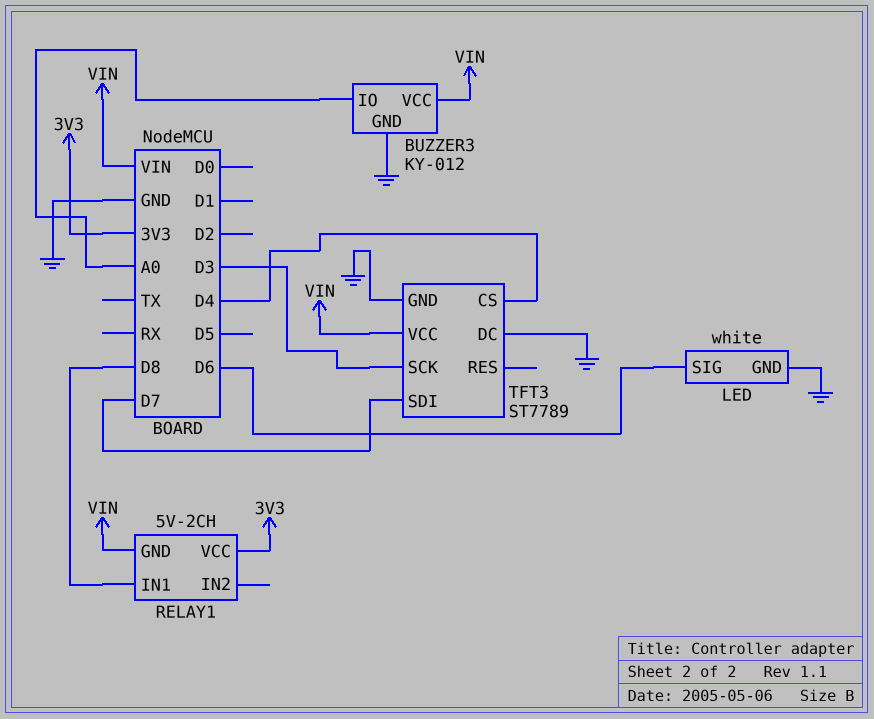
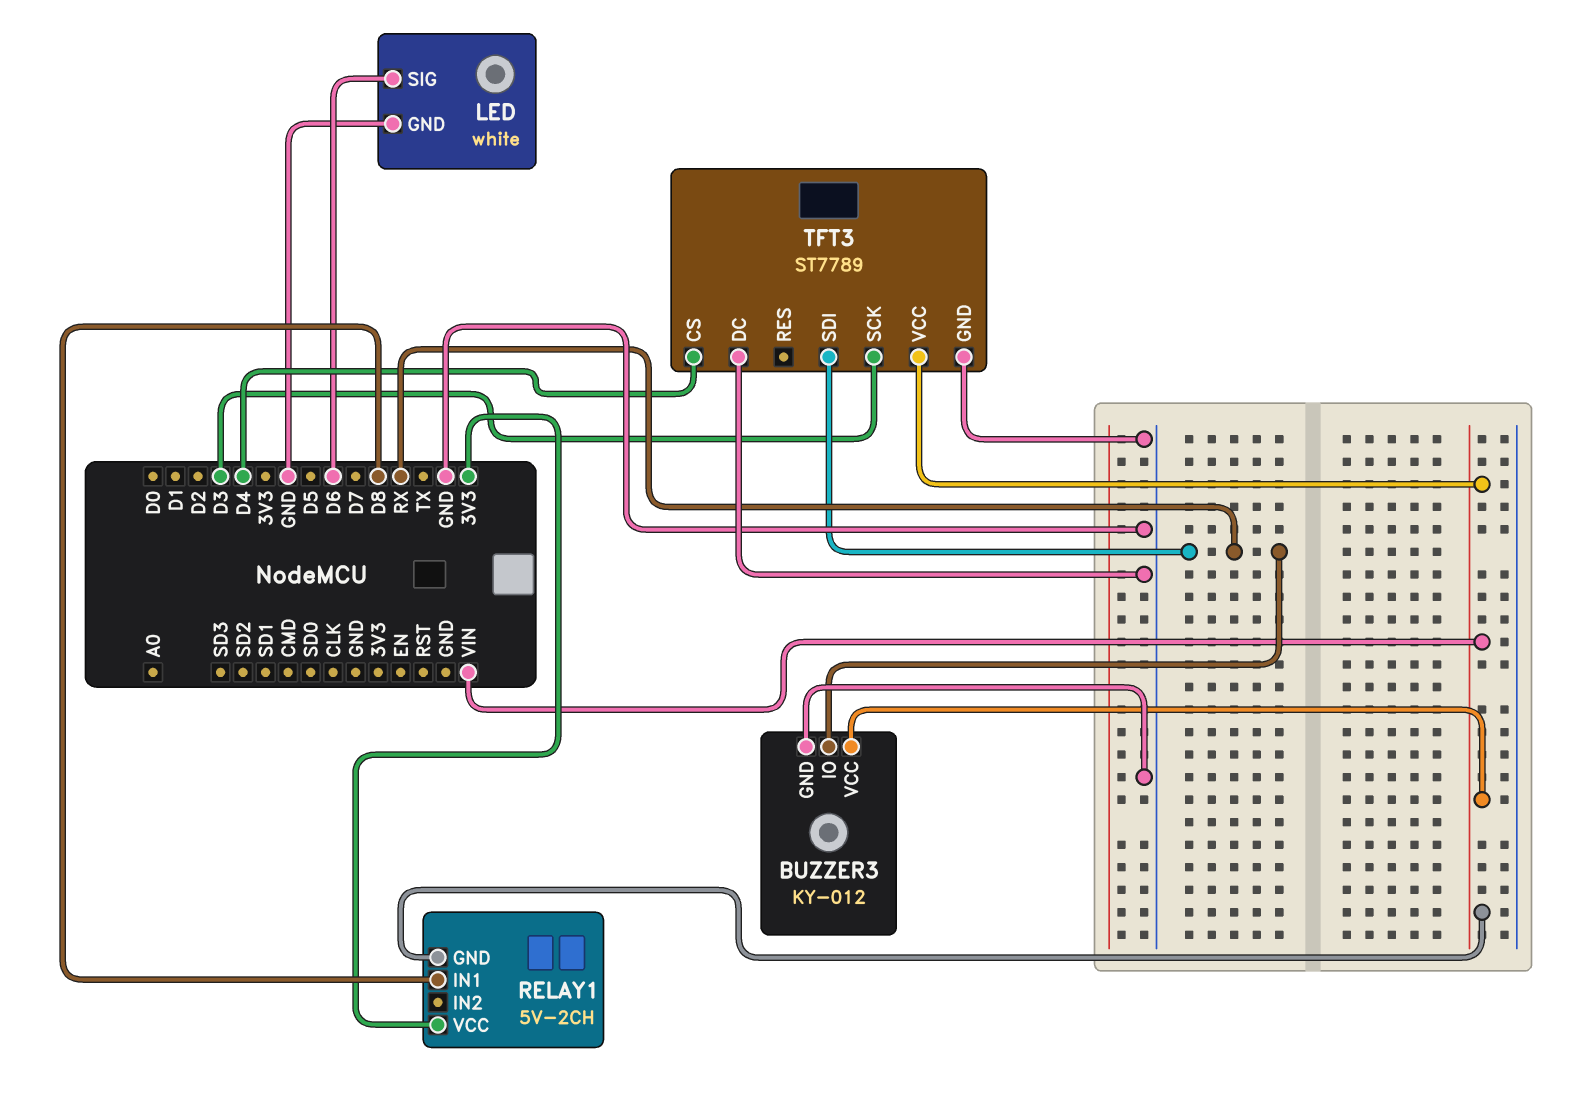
BUZZER3 pin IO: A0 -> RX
TFT3 pin SDI: D7 -> RX

